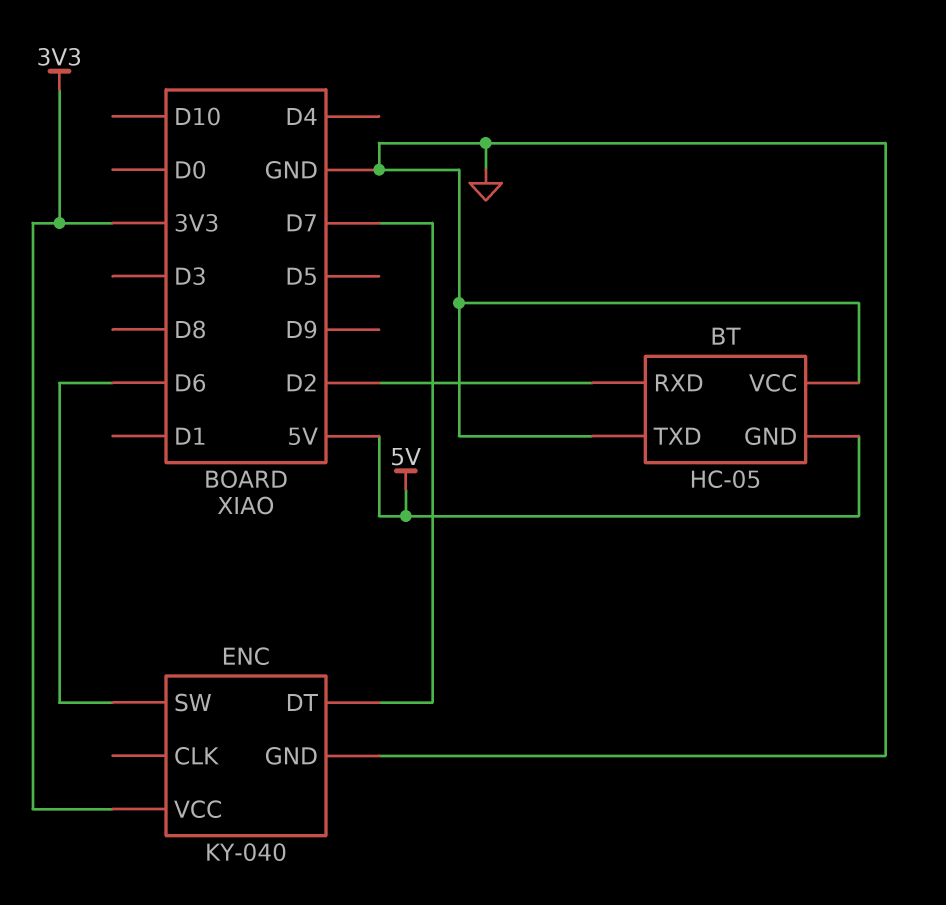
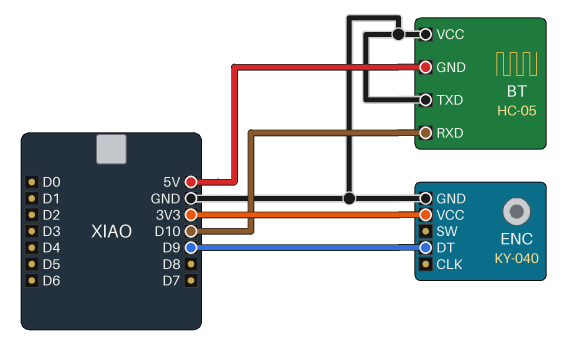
BT pin RXD: D2 -> D10
ENC pin DT: D7 -> D9
ENC pin SW: D6 -> none

